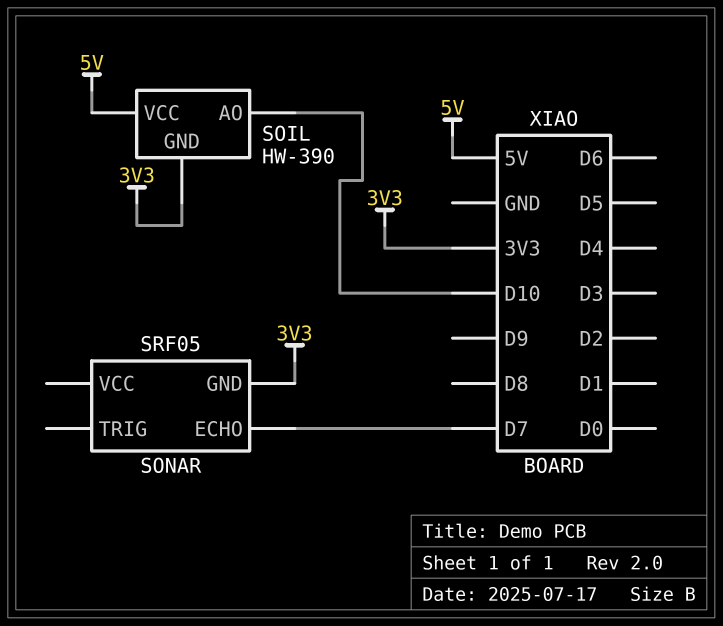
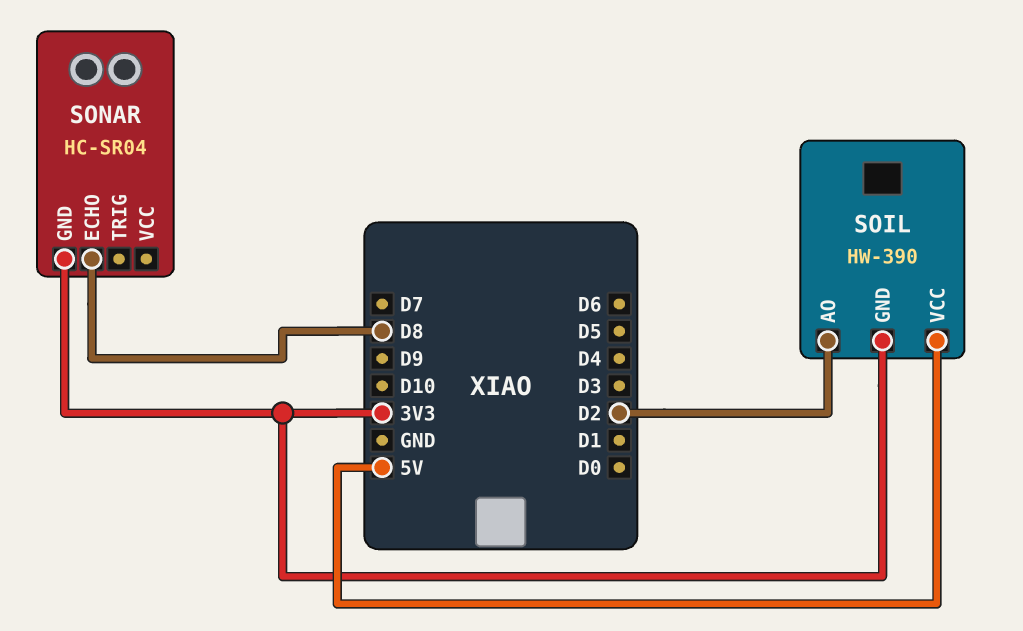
SOIL pin AO: D10 -> D2
SONAR: SRF05 -> HC-SR04
SONAR pin ECHO: D7 -> D8

